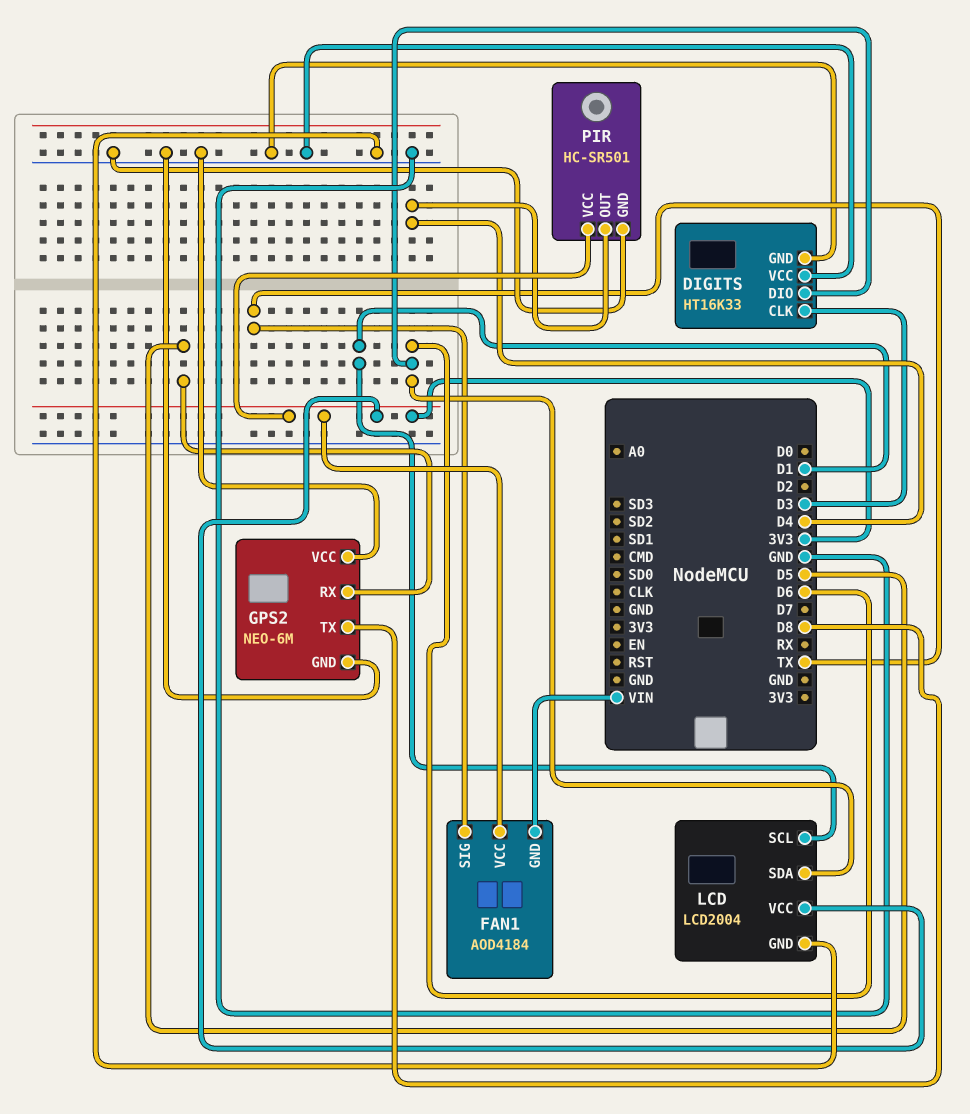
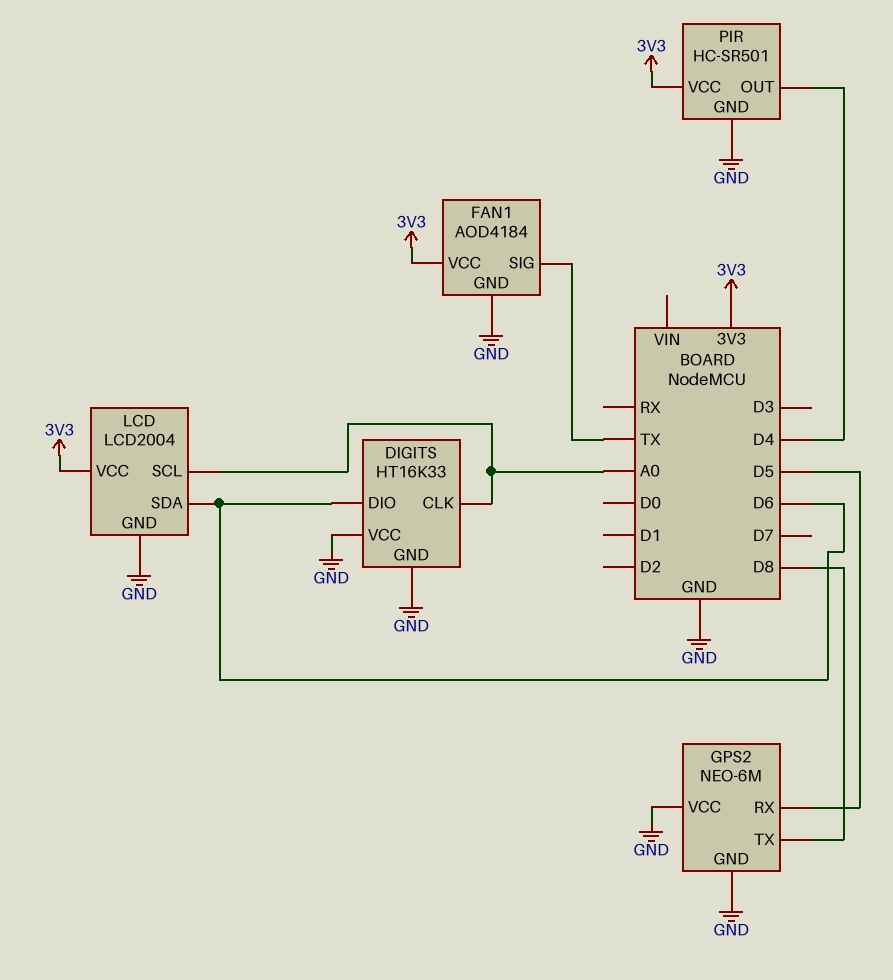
DIGITS pin CLK: D3 -> A0
FAN1 pin GND: VIN -> GND
LCD pin SCL: D1 -> A0

